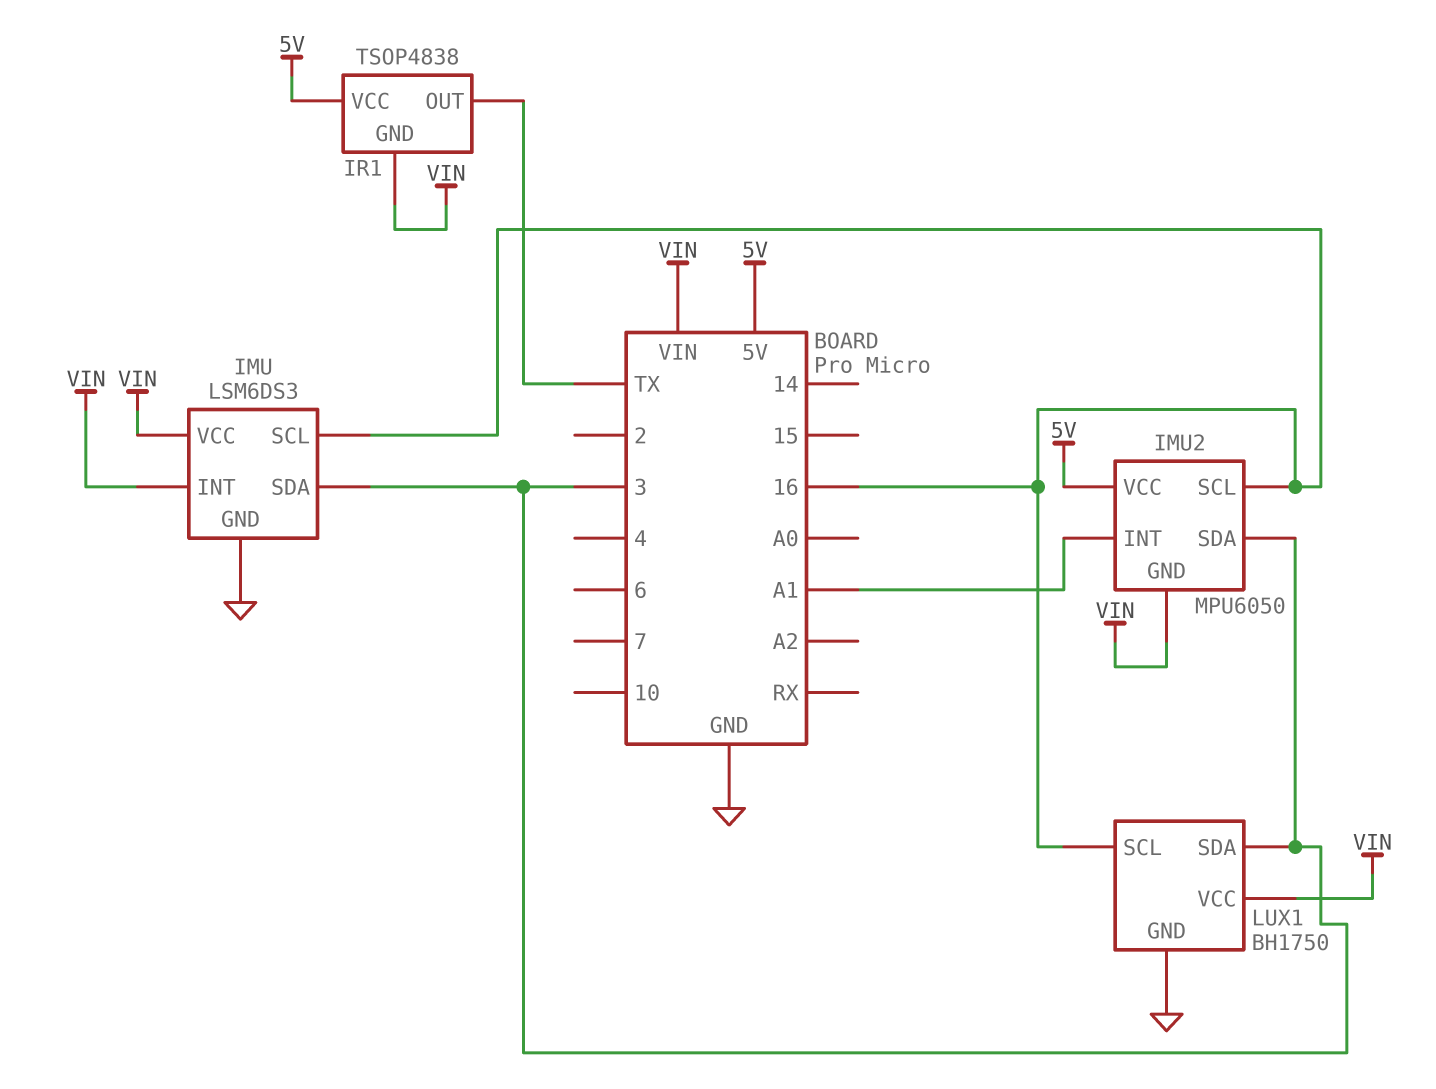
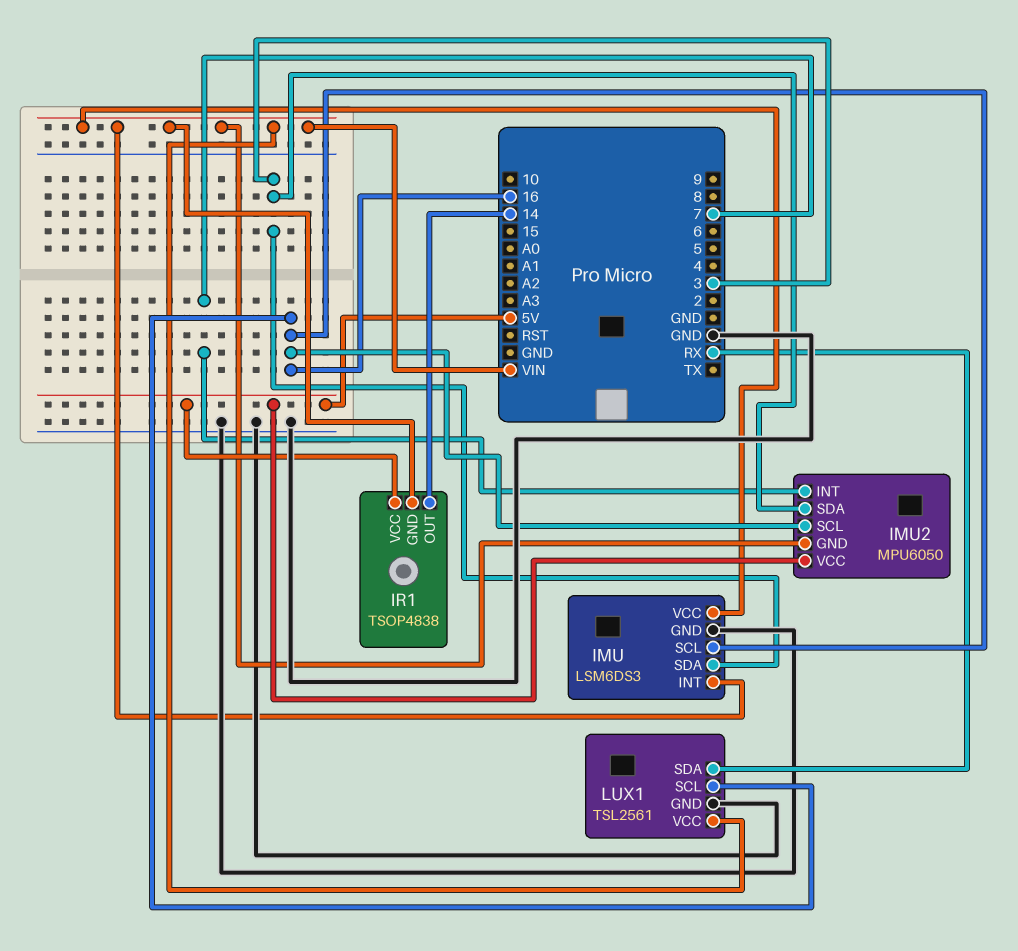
IMU2 pin INT: A1 -> 7
IR1 pin OUT: TX -> 14
LUX1: BH1750 -> TSL2561
LUX1 pin SDA: 3 -> RX

